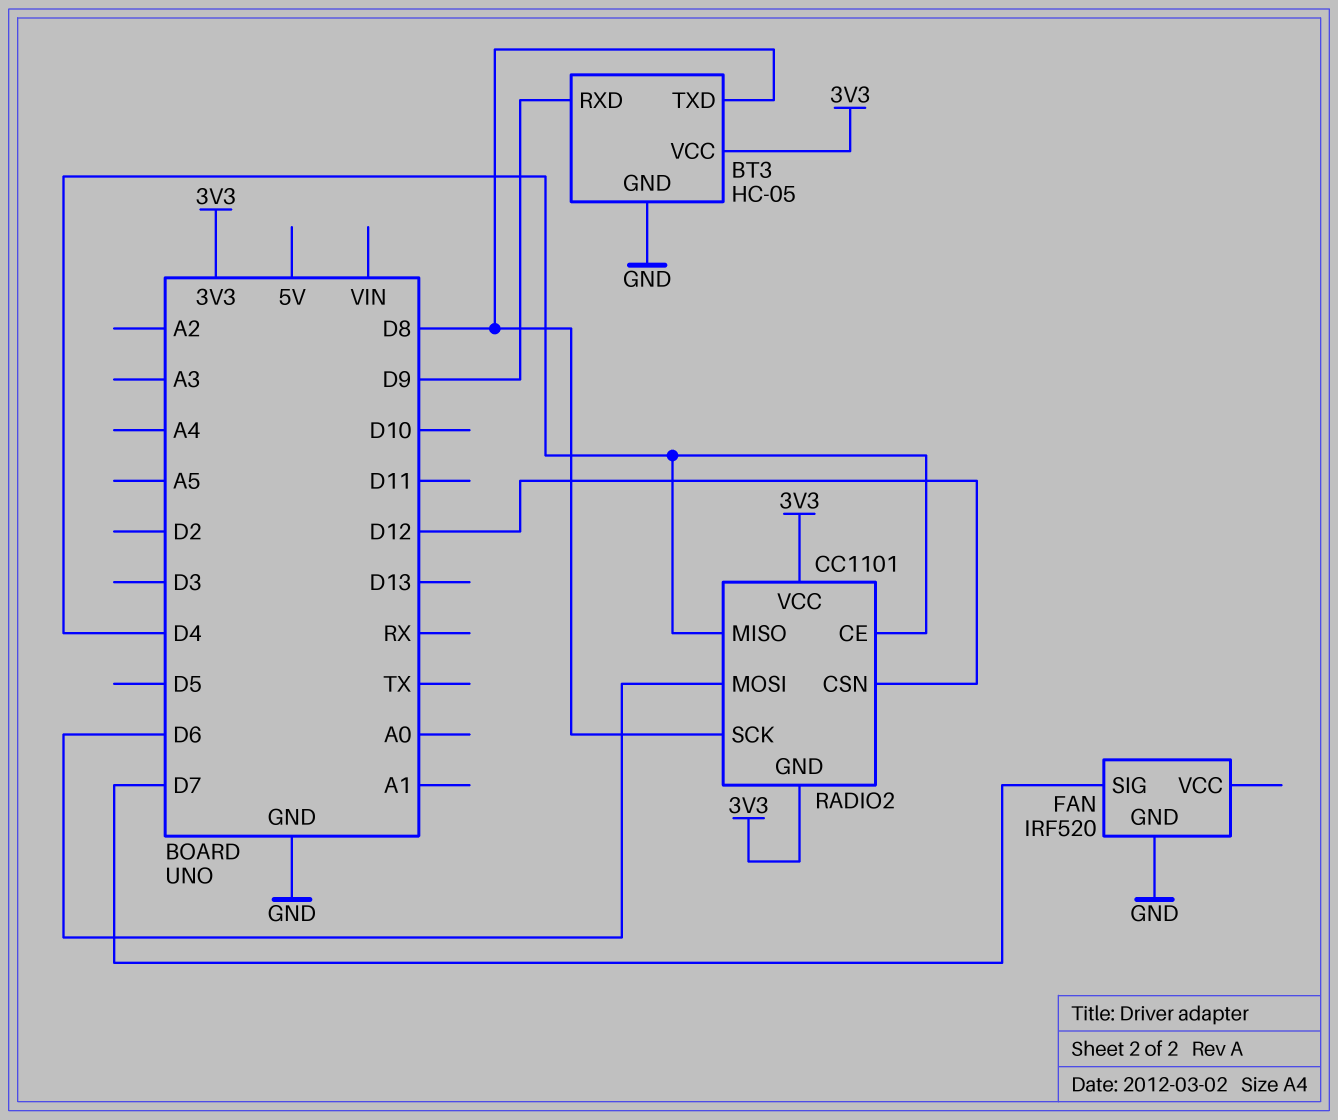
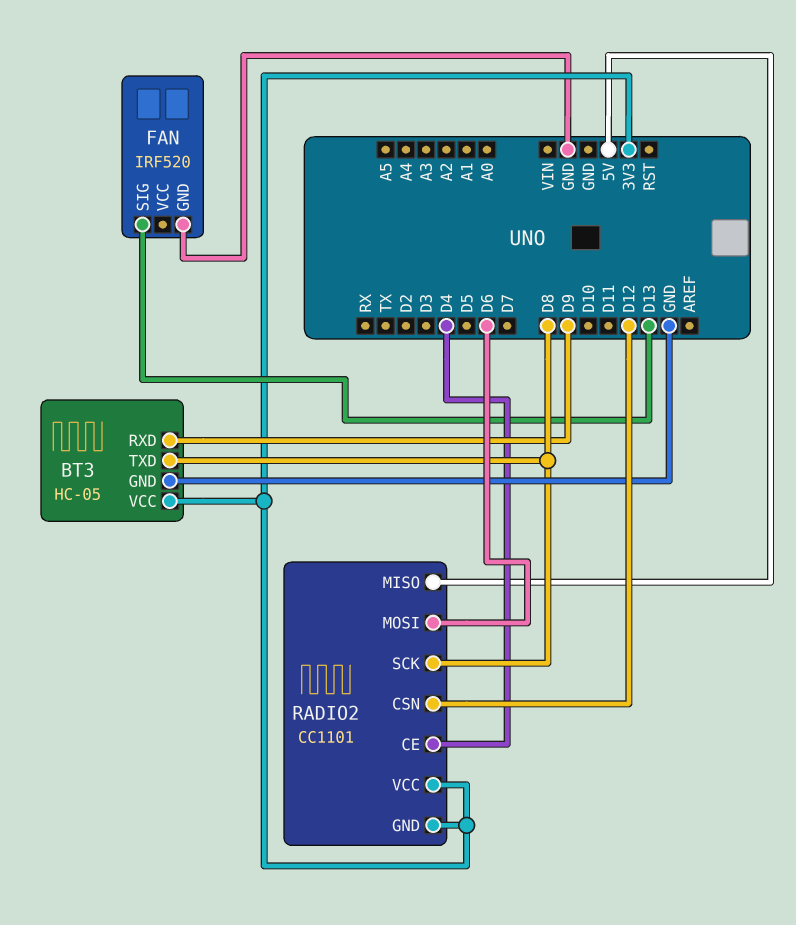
FAN pin SIG: D7 -> D13
RADIO2 pin MISO: D4 -> 5V

